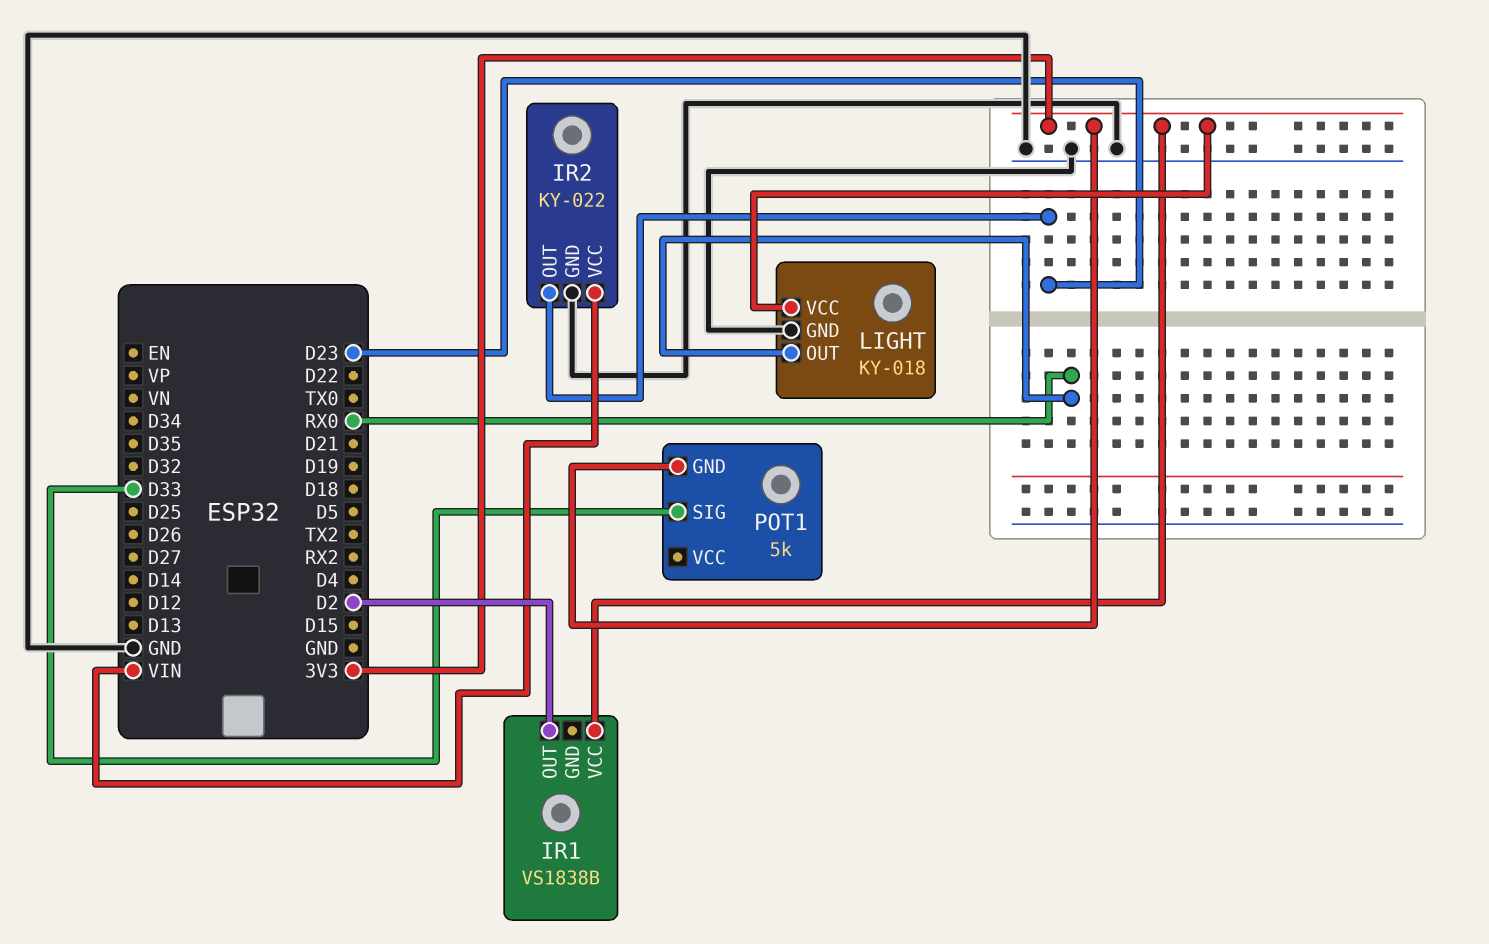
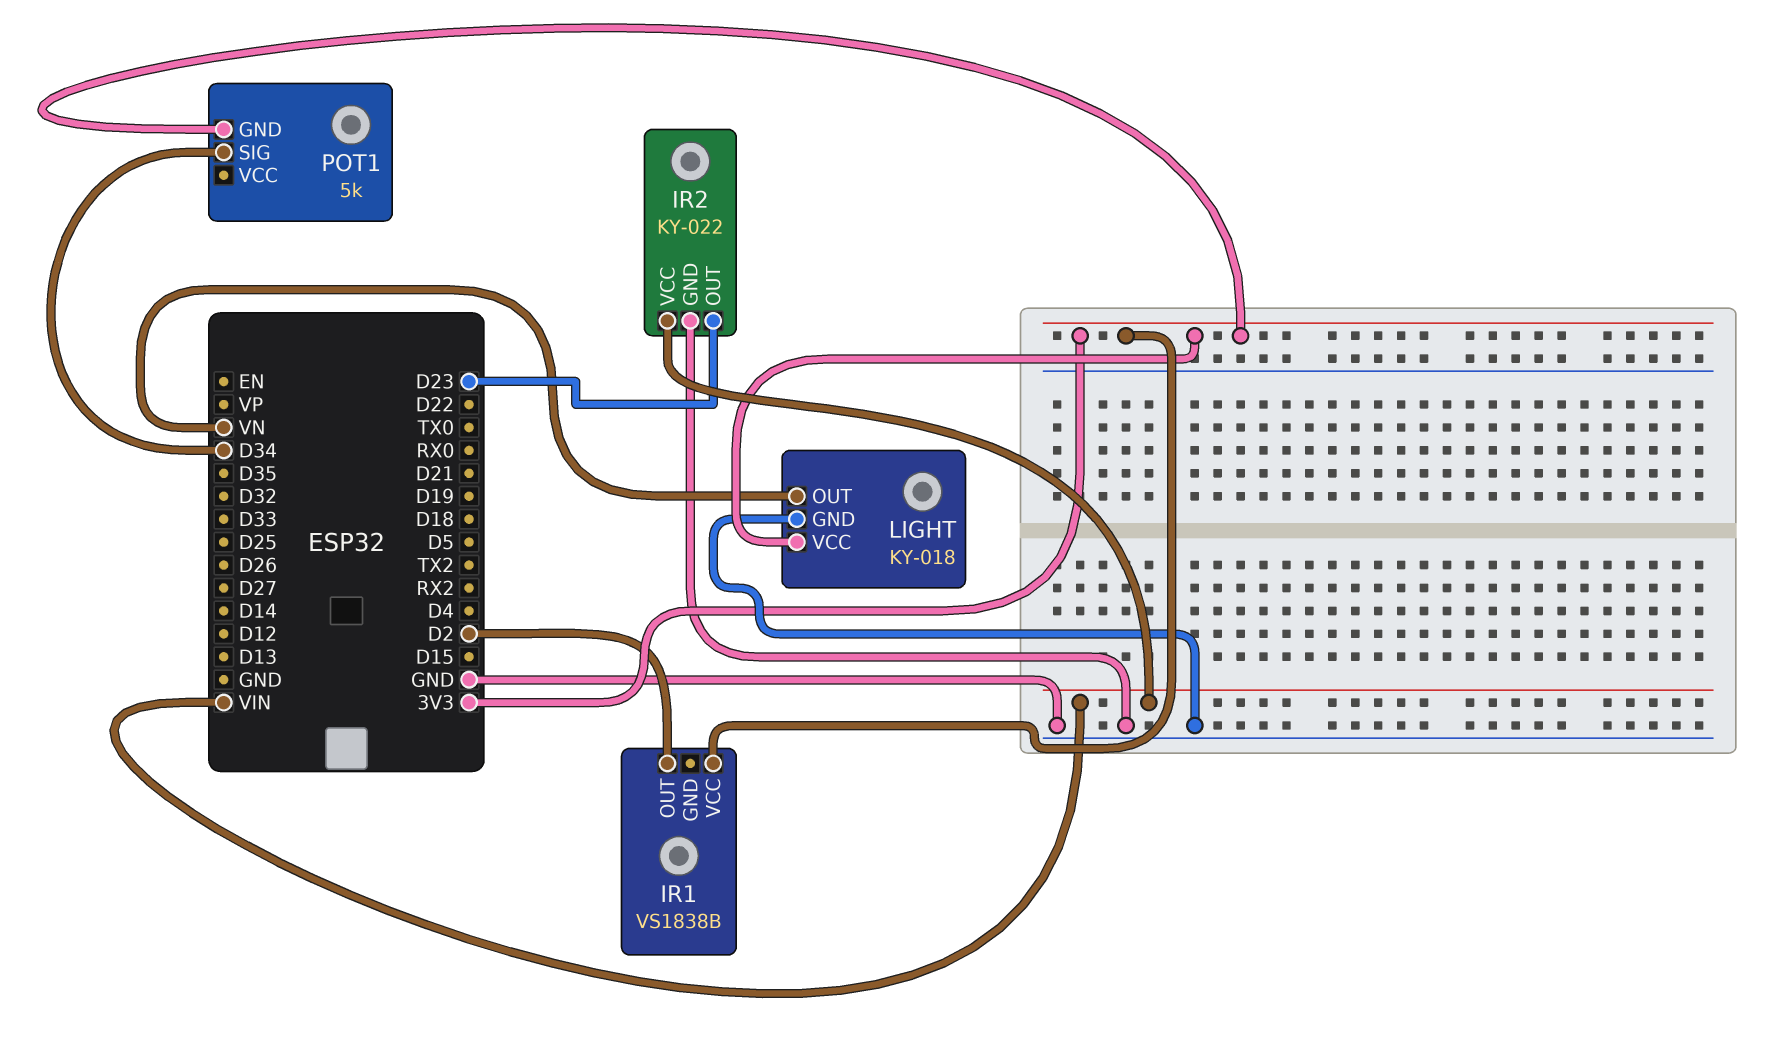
LIGHT pin OUT: RX0 -> VN
POT1 pin SIG: D33 -> D34

